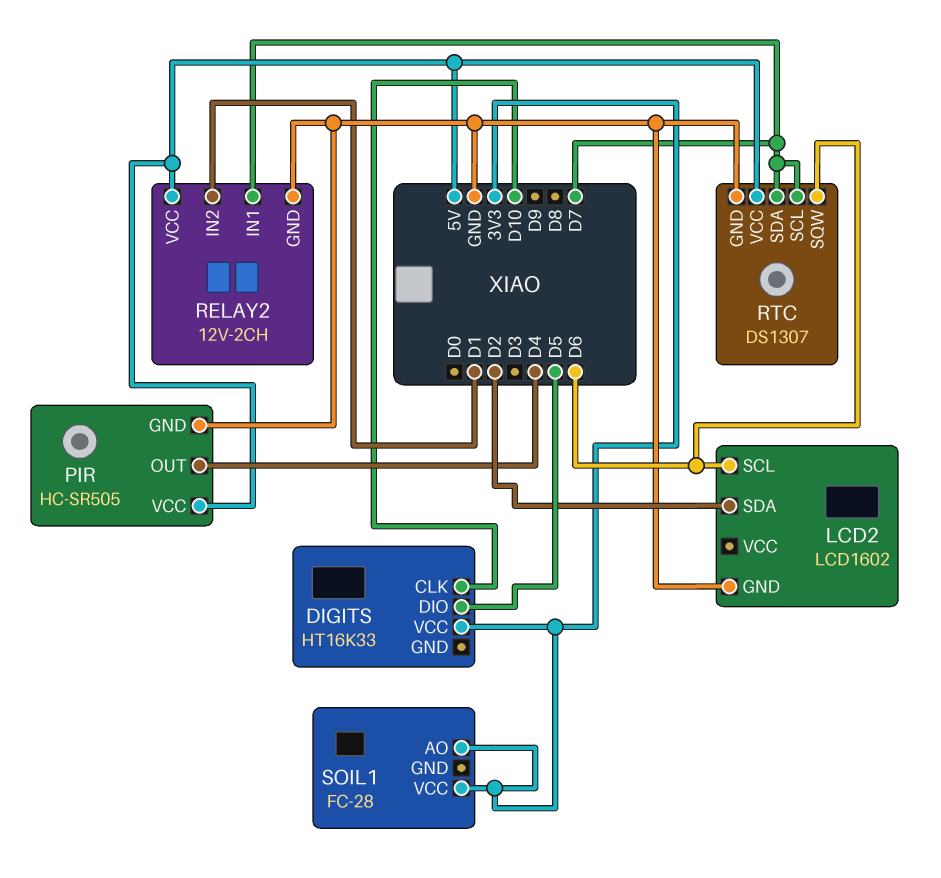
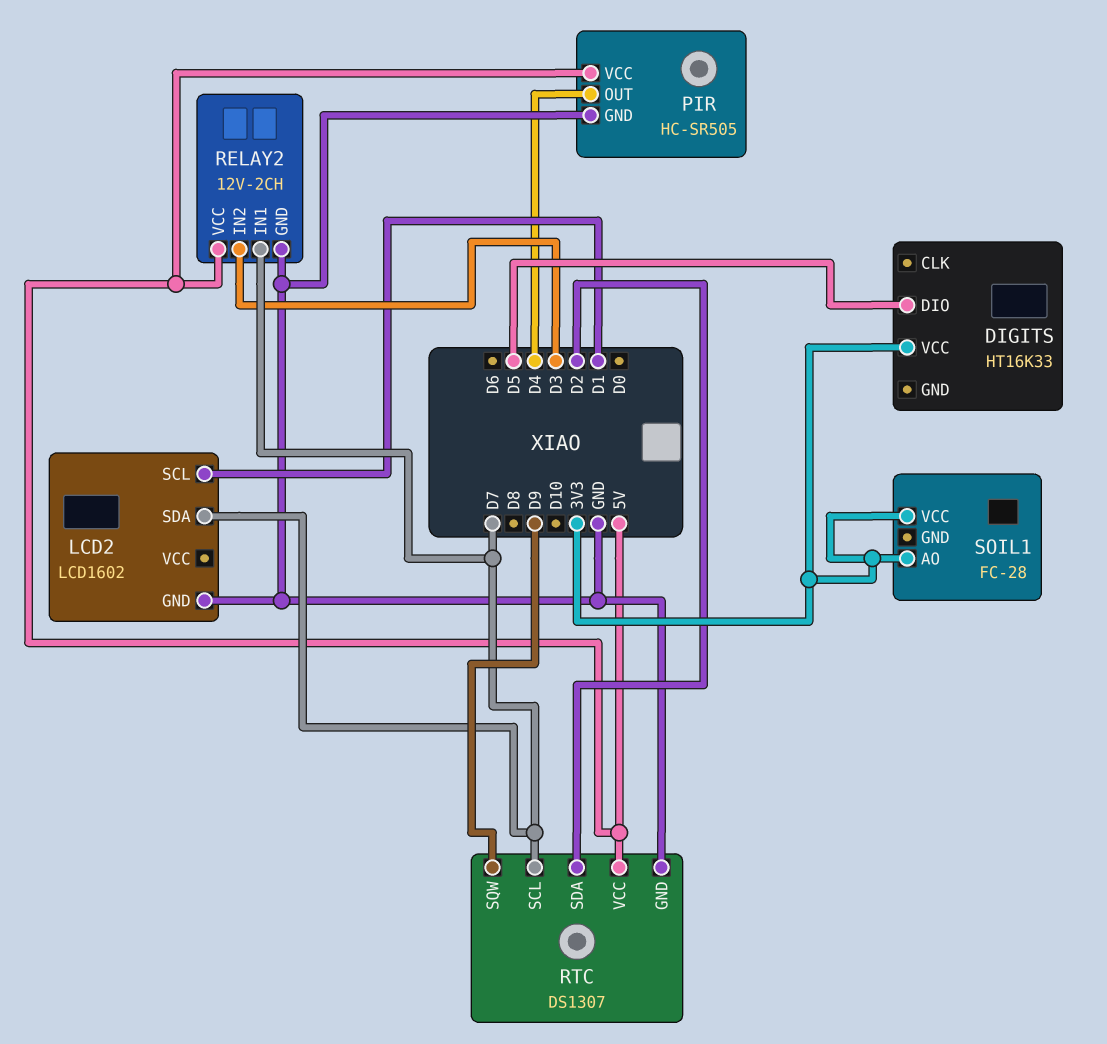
DIGITS pin CLK: D10 -> none
LCD2 pin SCL: D6 -> D1
LCD2 pin SDA: D2 -> D7
RELAY2 pin IN2: D1 -> D3
RTC pin SDA: D7 -> D2
RTC pin SQW: D6 -> D9

